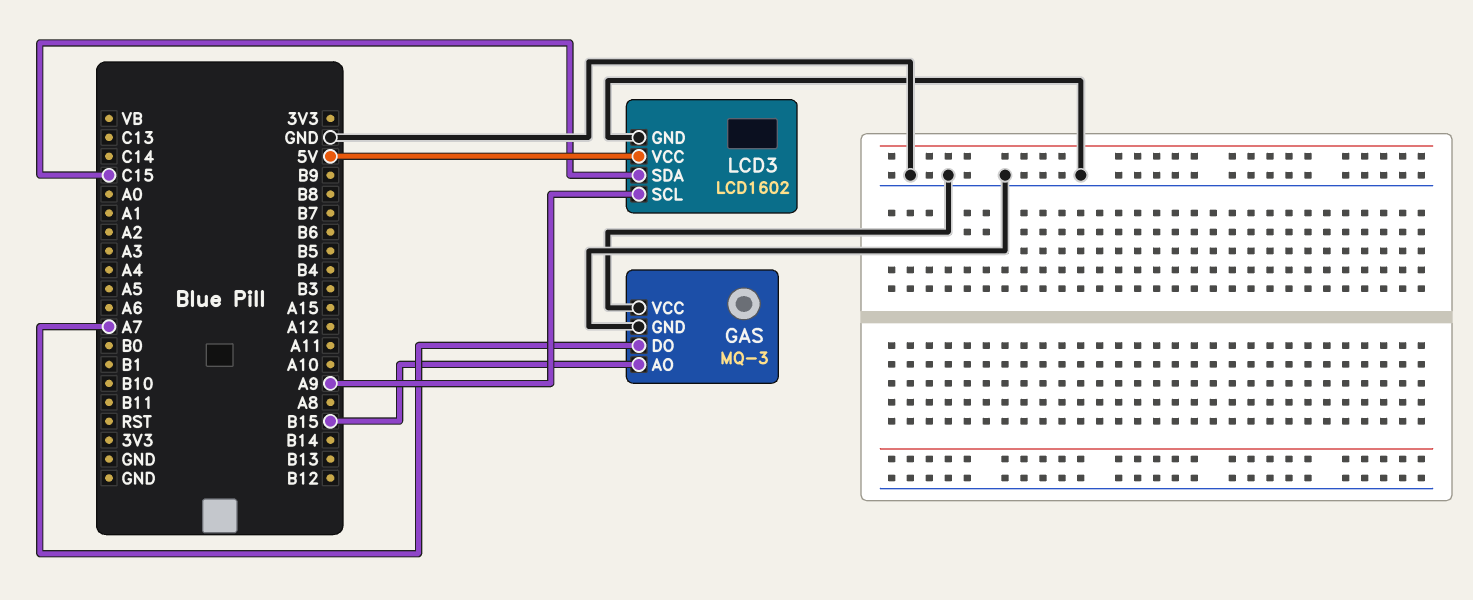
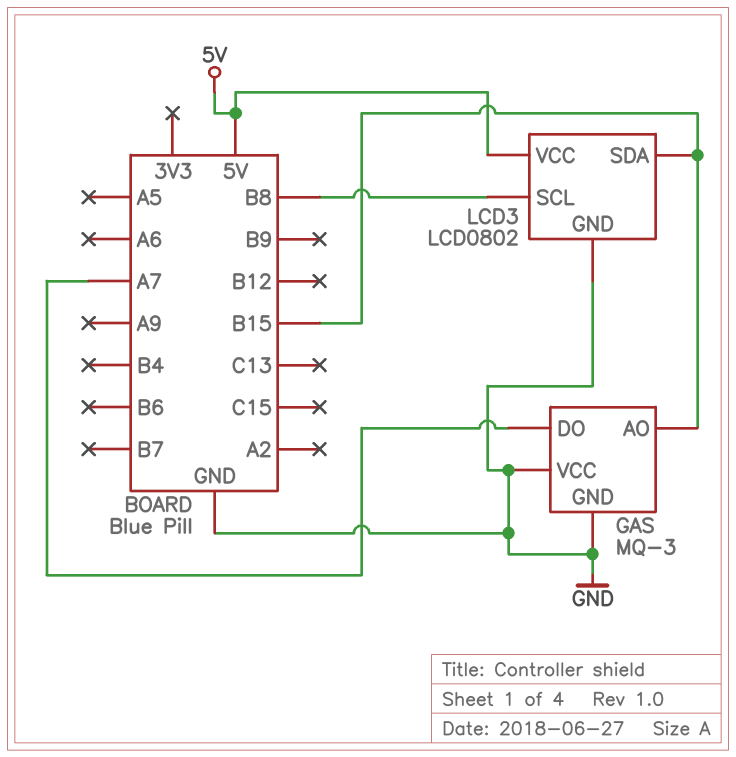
LCD3: LCD1602 -> LCD0802
LCD3 pin SCL: A9 -> B8
LCD3 pin SDA: C15 -> B15

